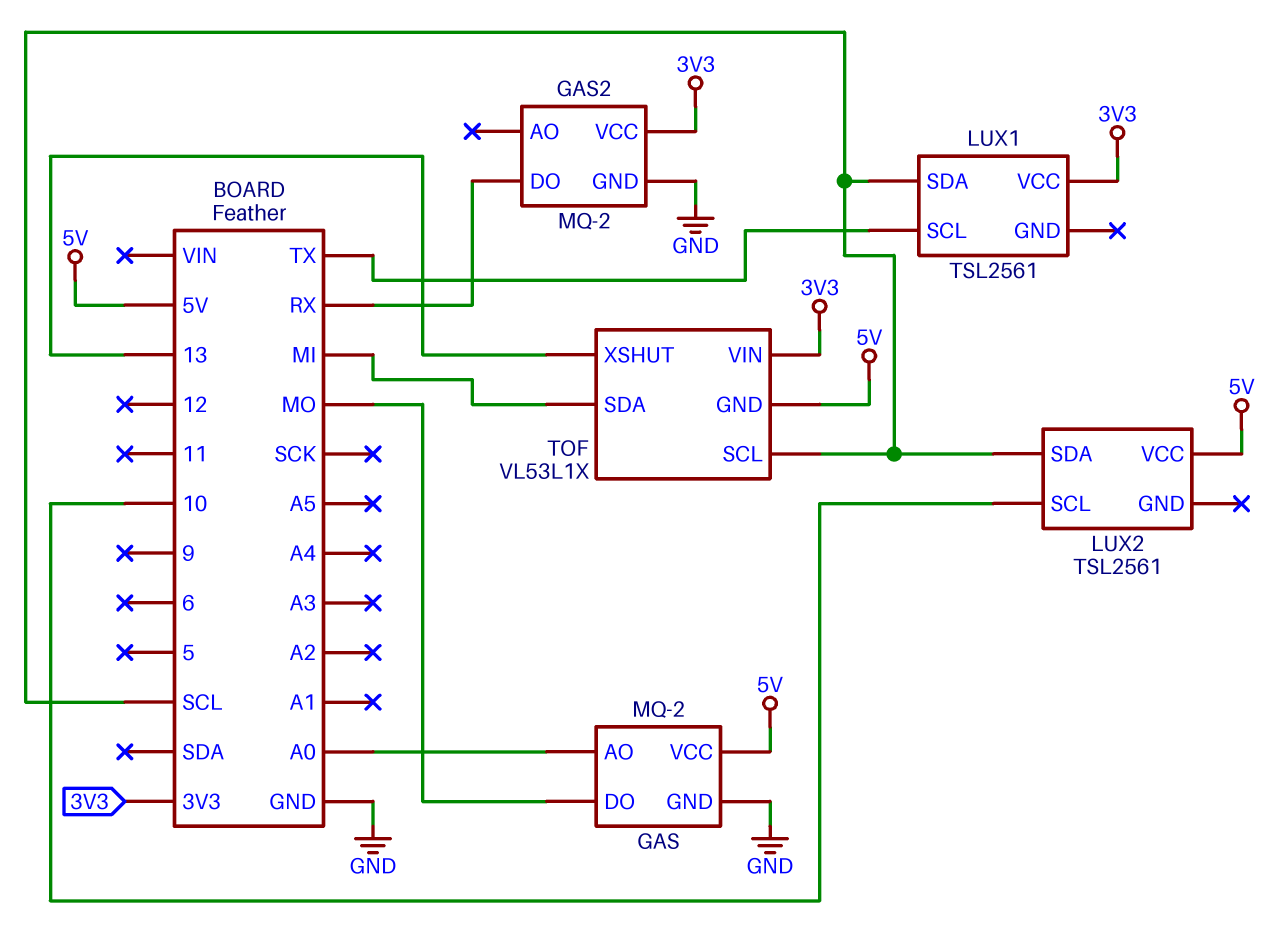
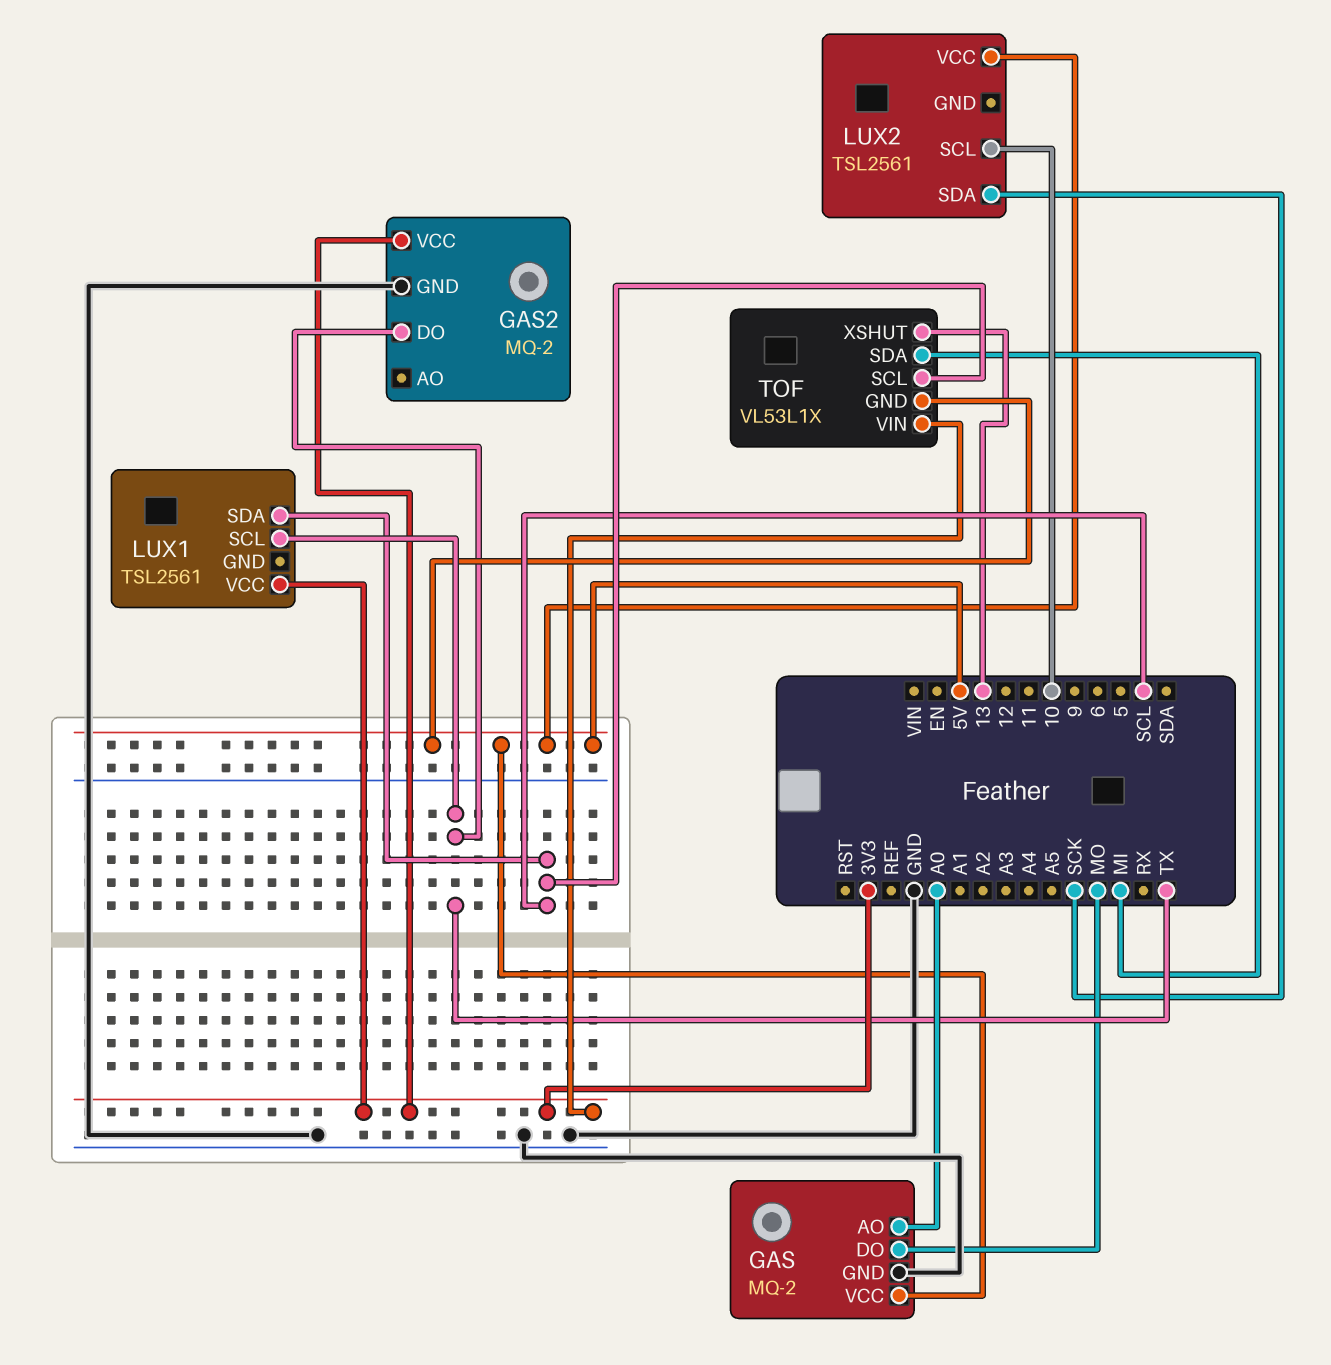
GAS2 pin DO: RX -> TX
LUX2 pin SDA: SCL -> SCK

